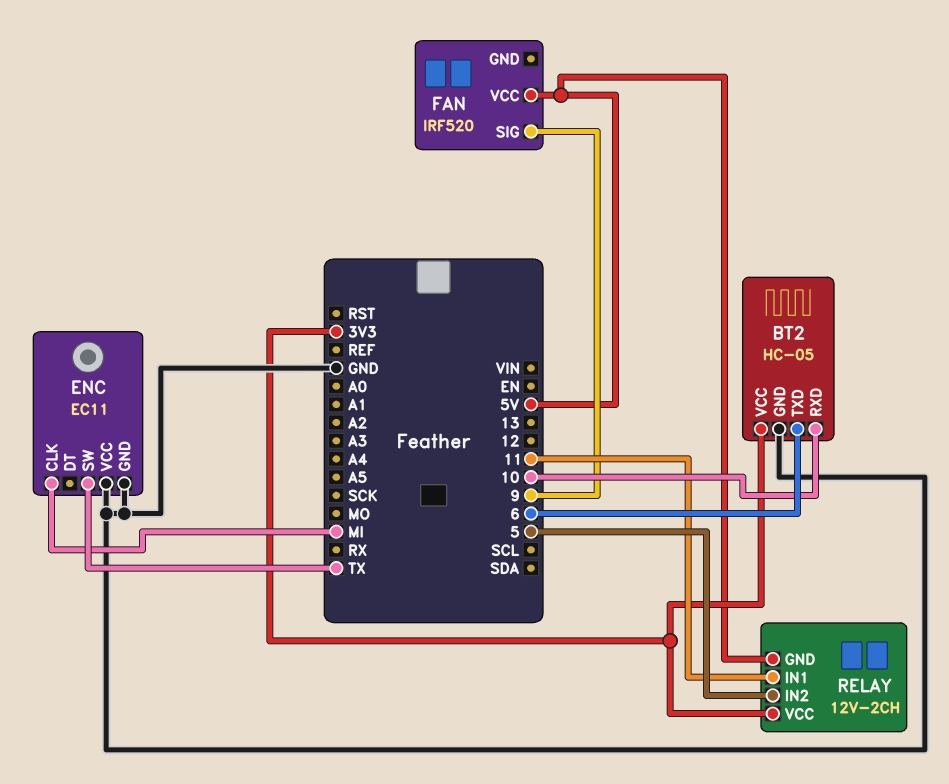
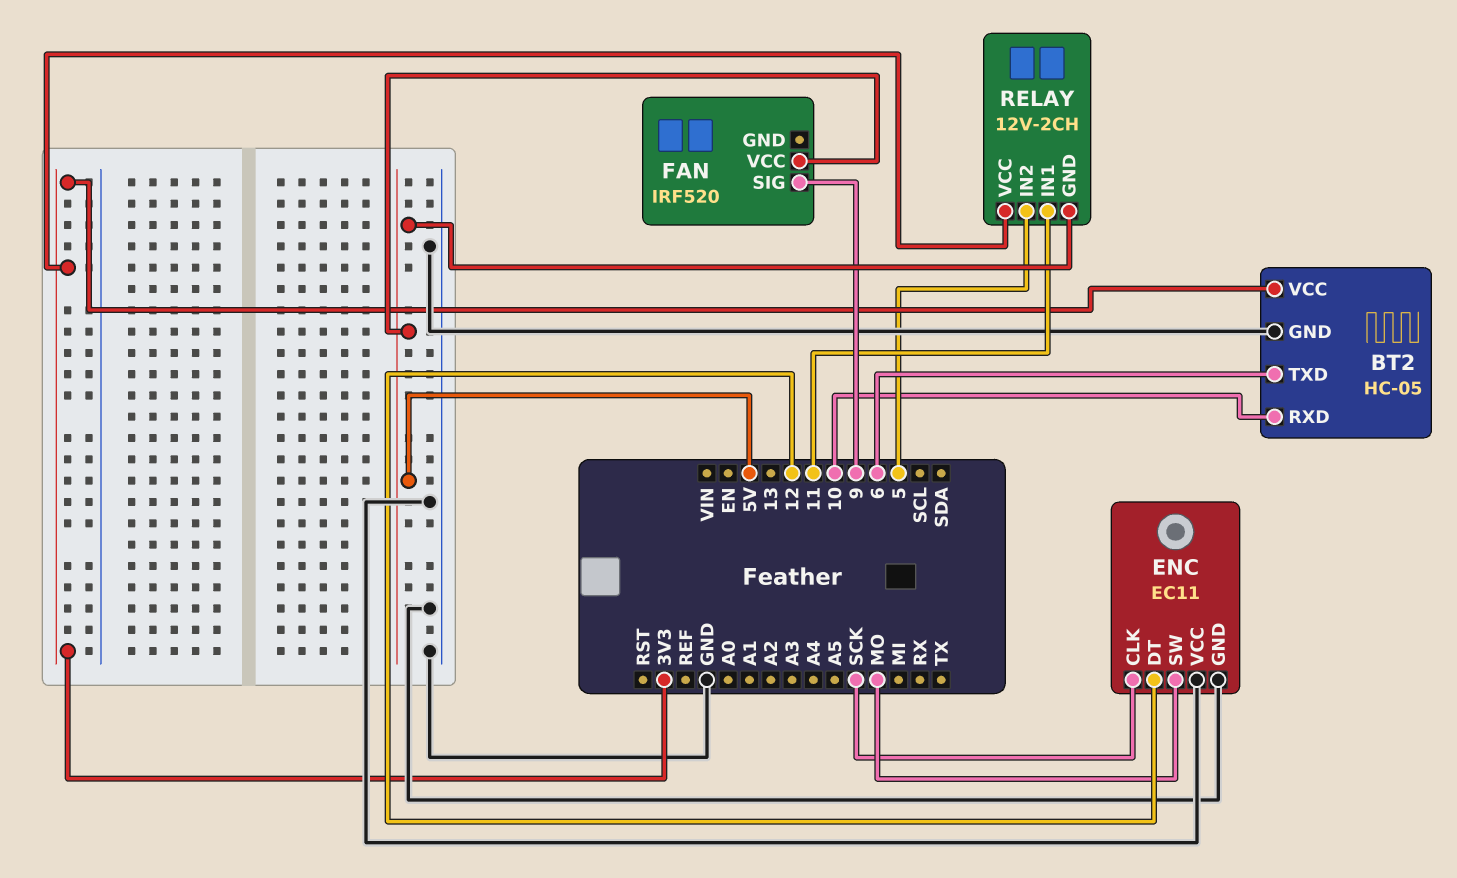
ENC pin CLK: MI -> SCK
ENC pin DT: none -> 12
ENC pin SW: TX -> MO

